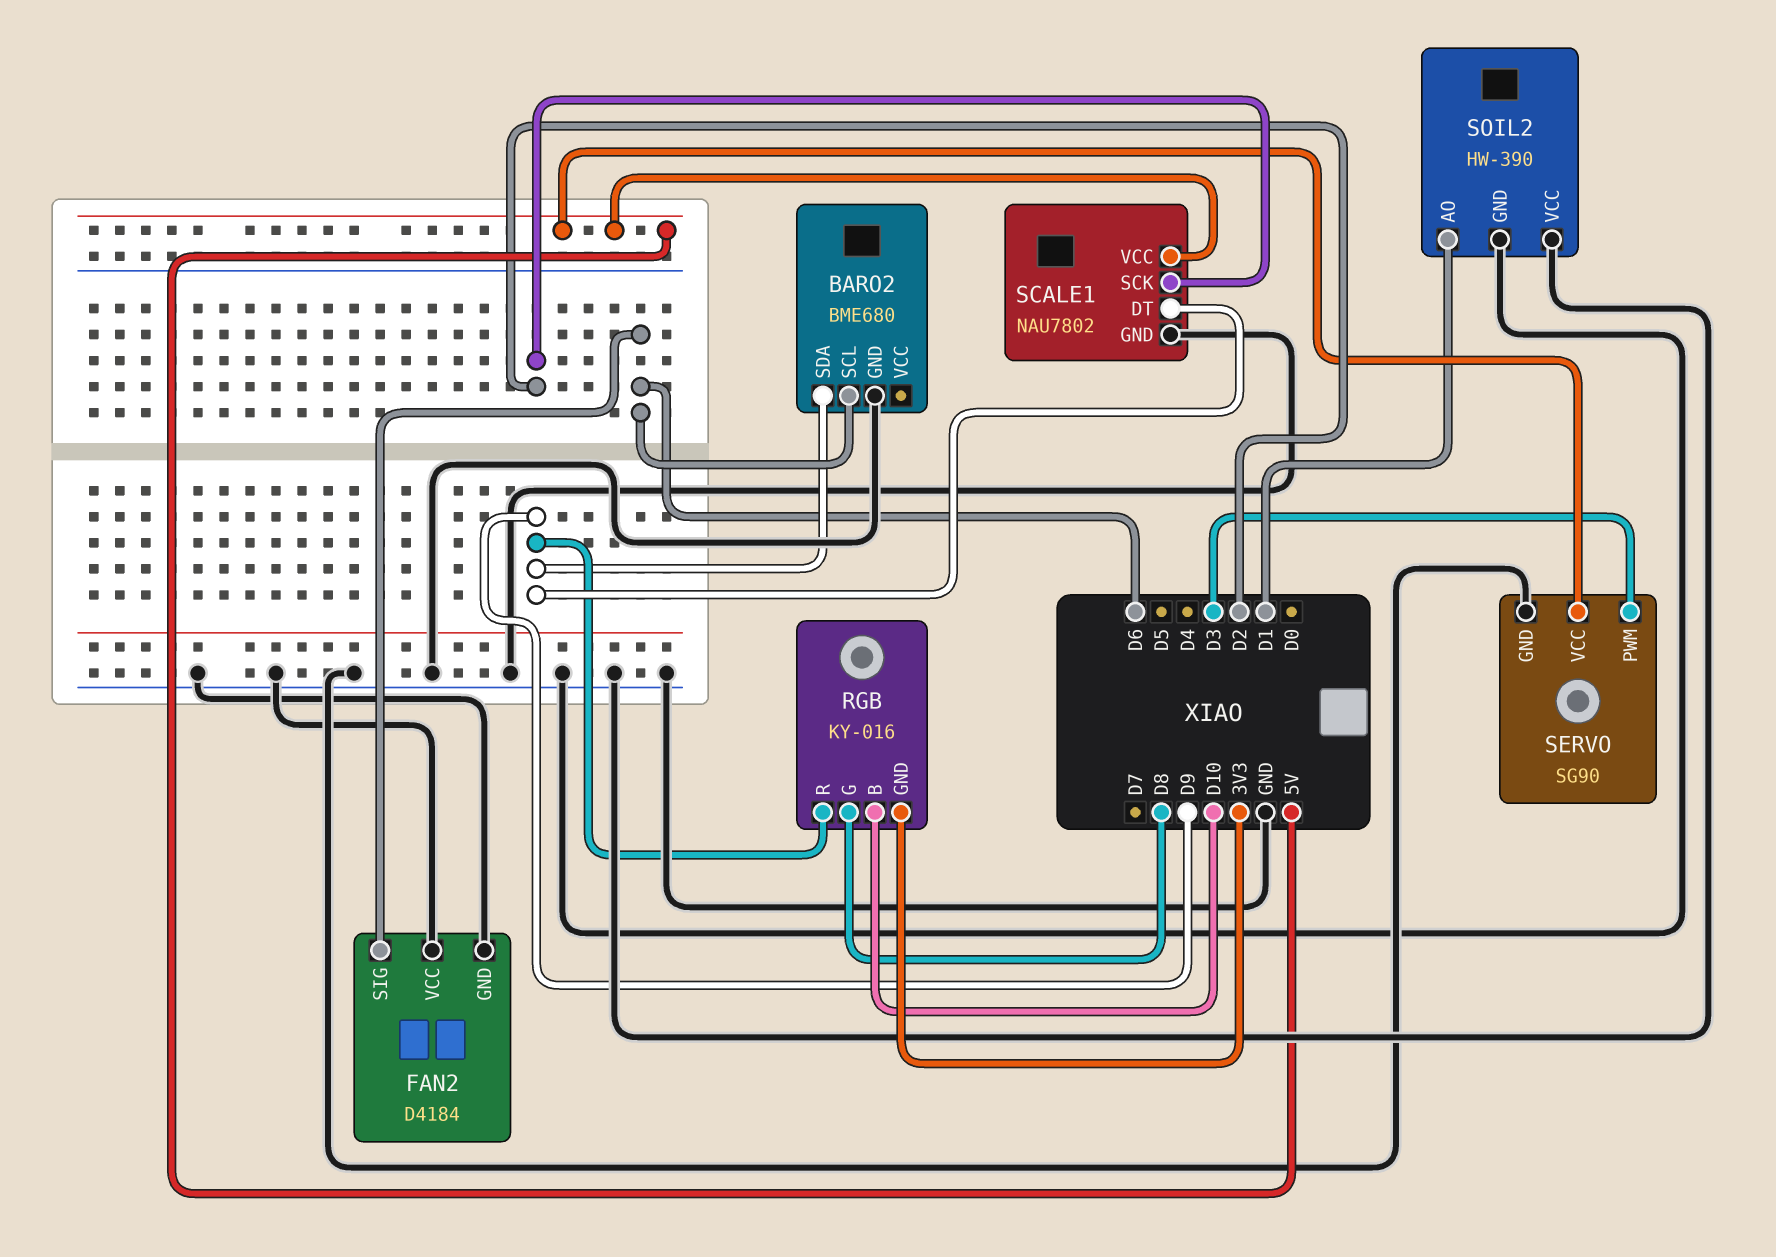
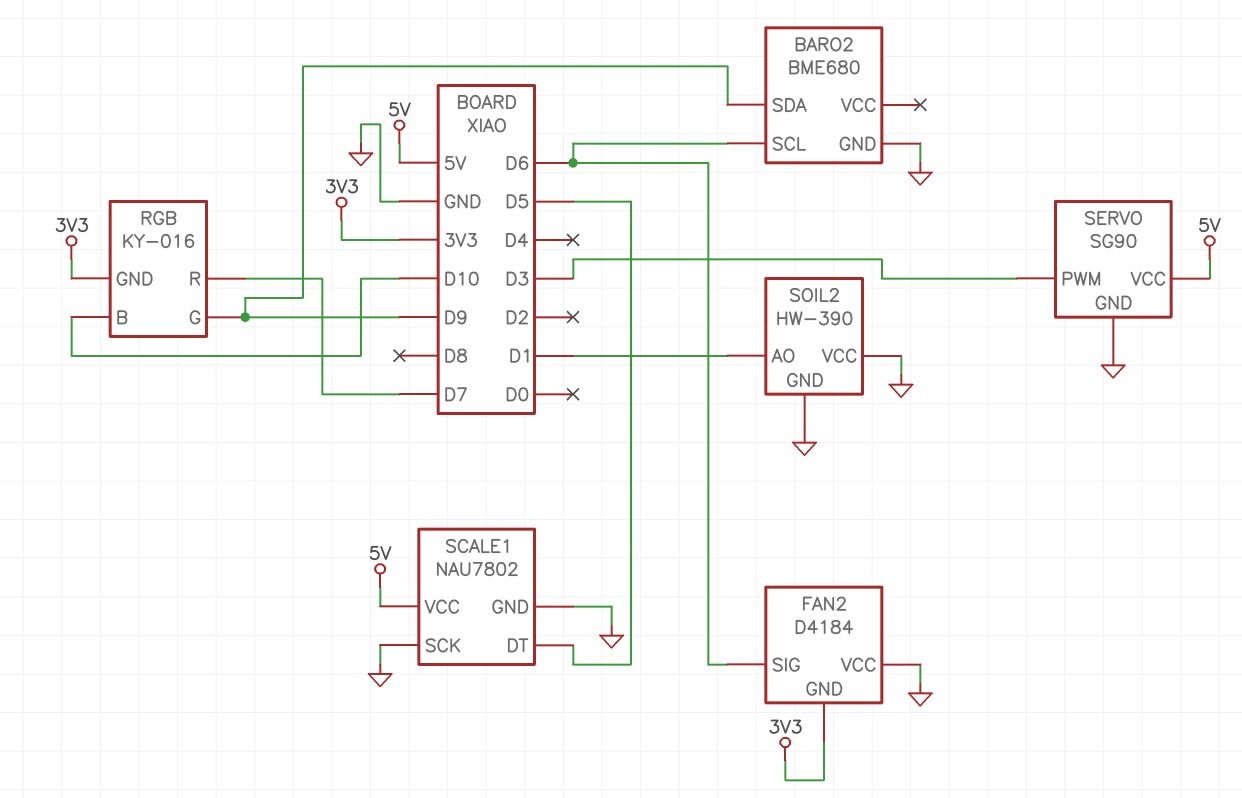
FAN2 pin GND: GND -> 3V3
RGB pin G: D8 -> D9
RGB pin R: D9 -> D7
SCALE1 pin DT: D9 -> D5
SCALE1 pin SCK: D2 -> GND

